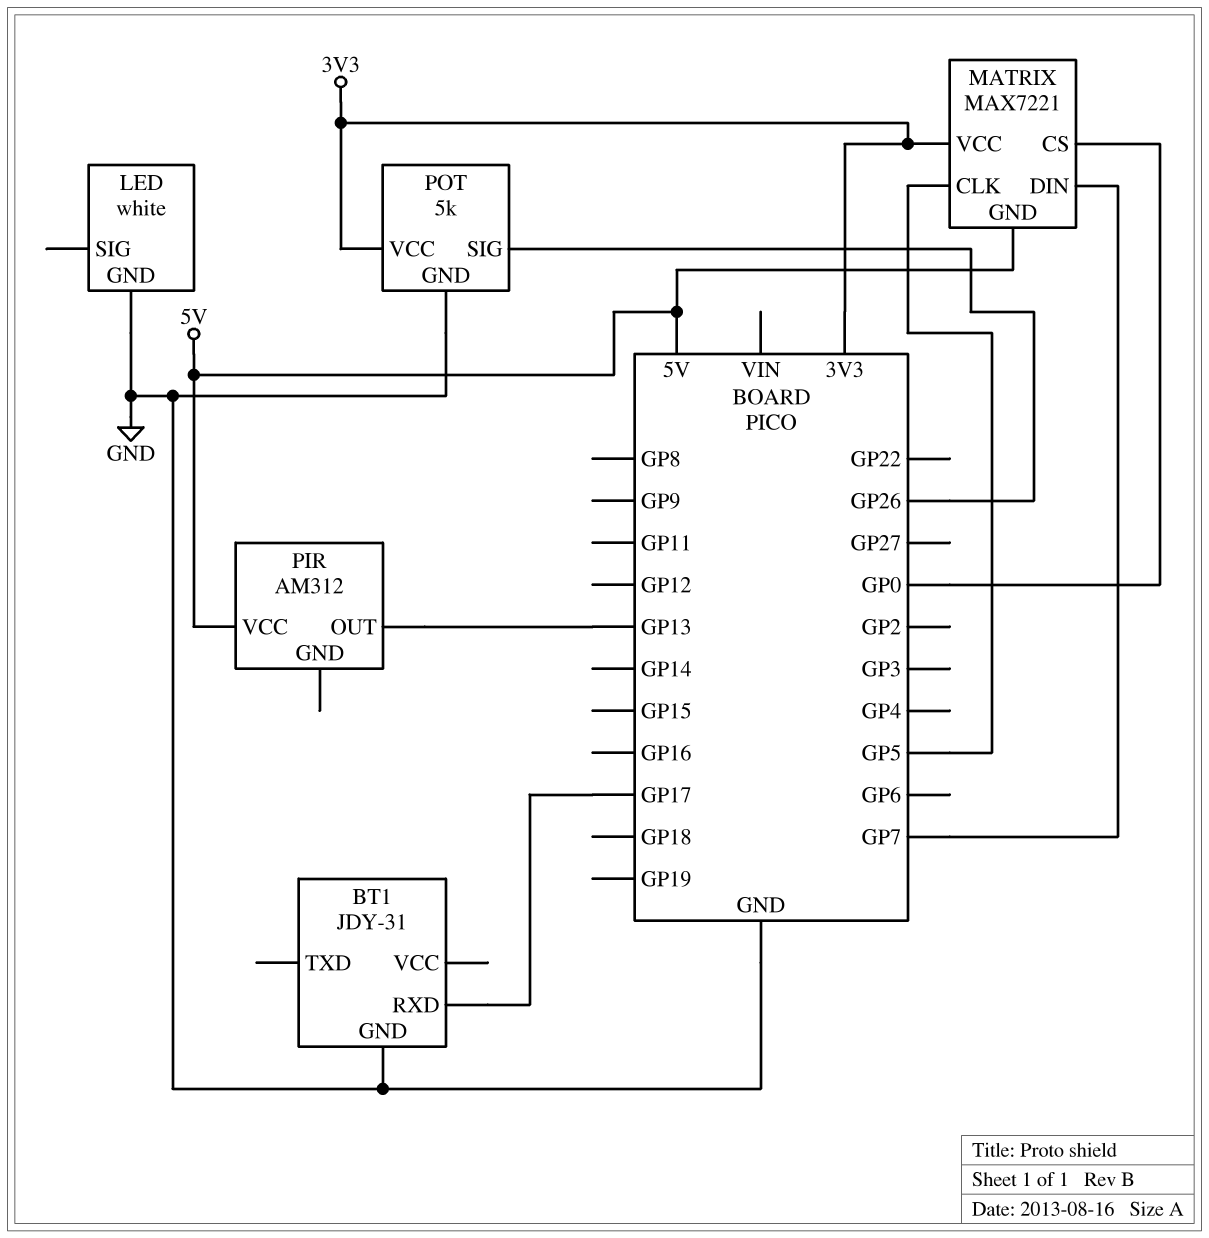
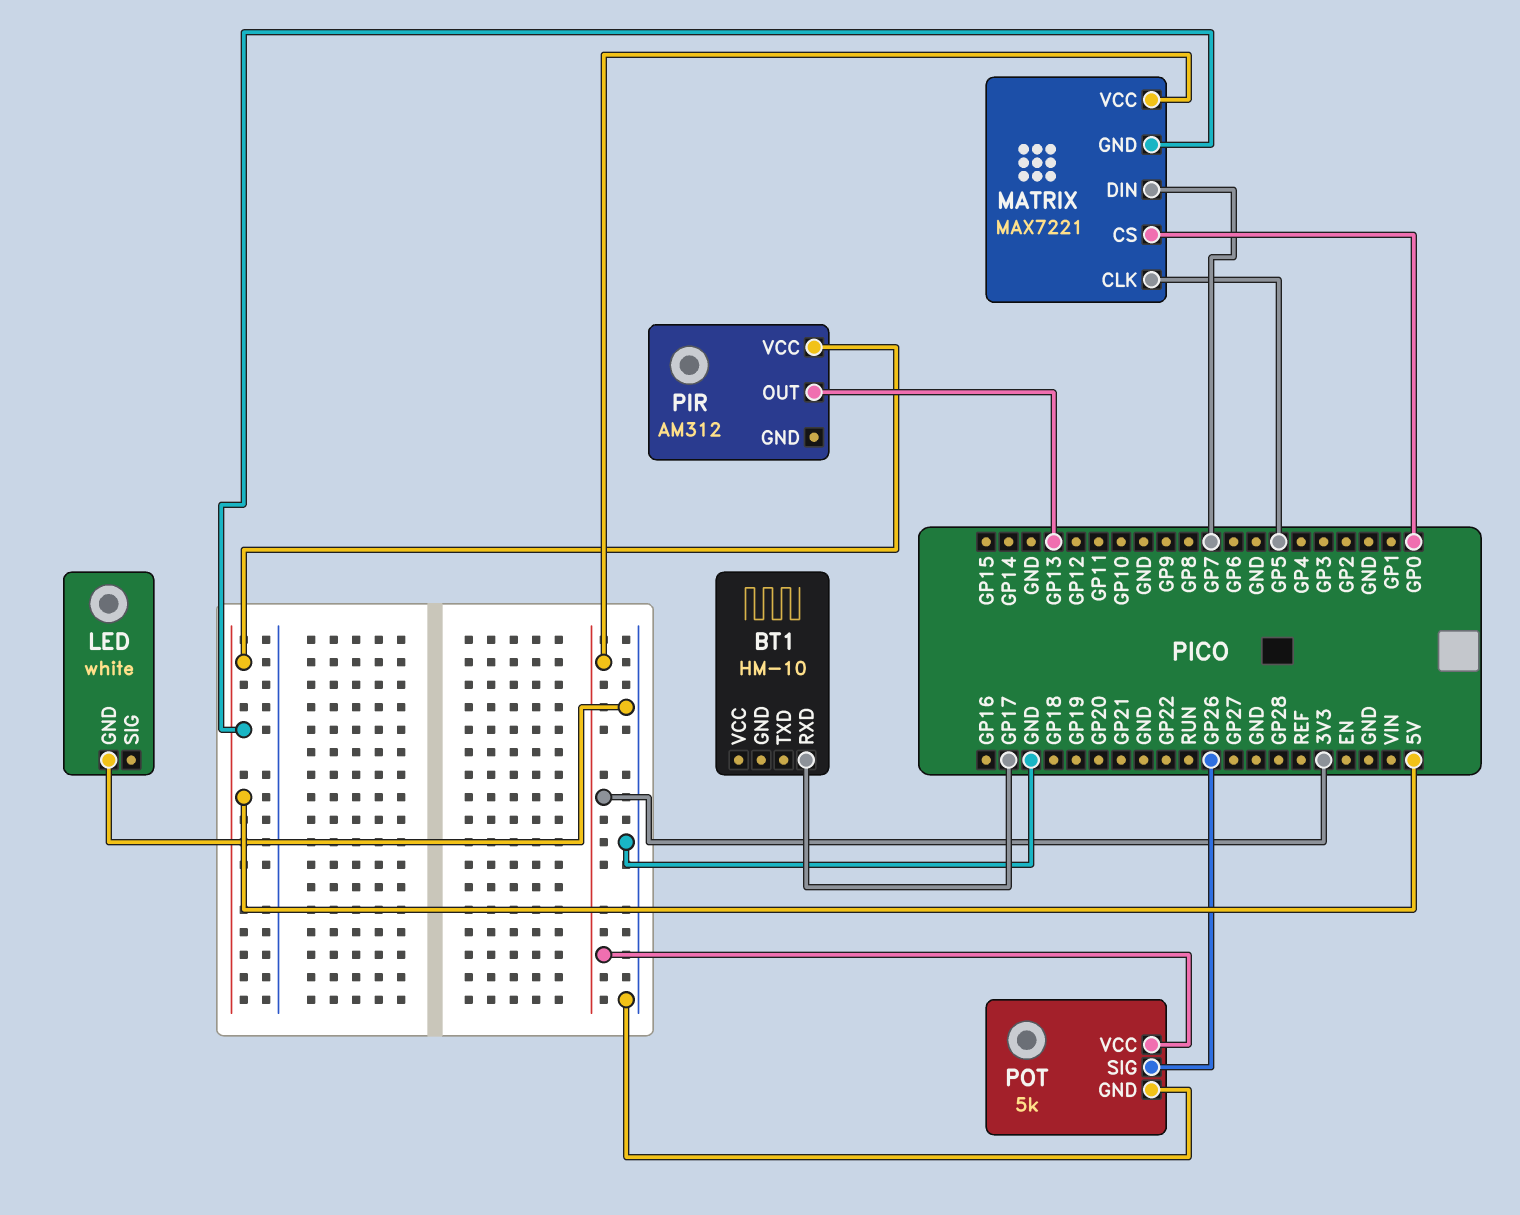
BT1: JDY-31 -> HM-10
BT1 pin GND: GND -> none

